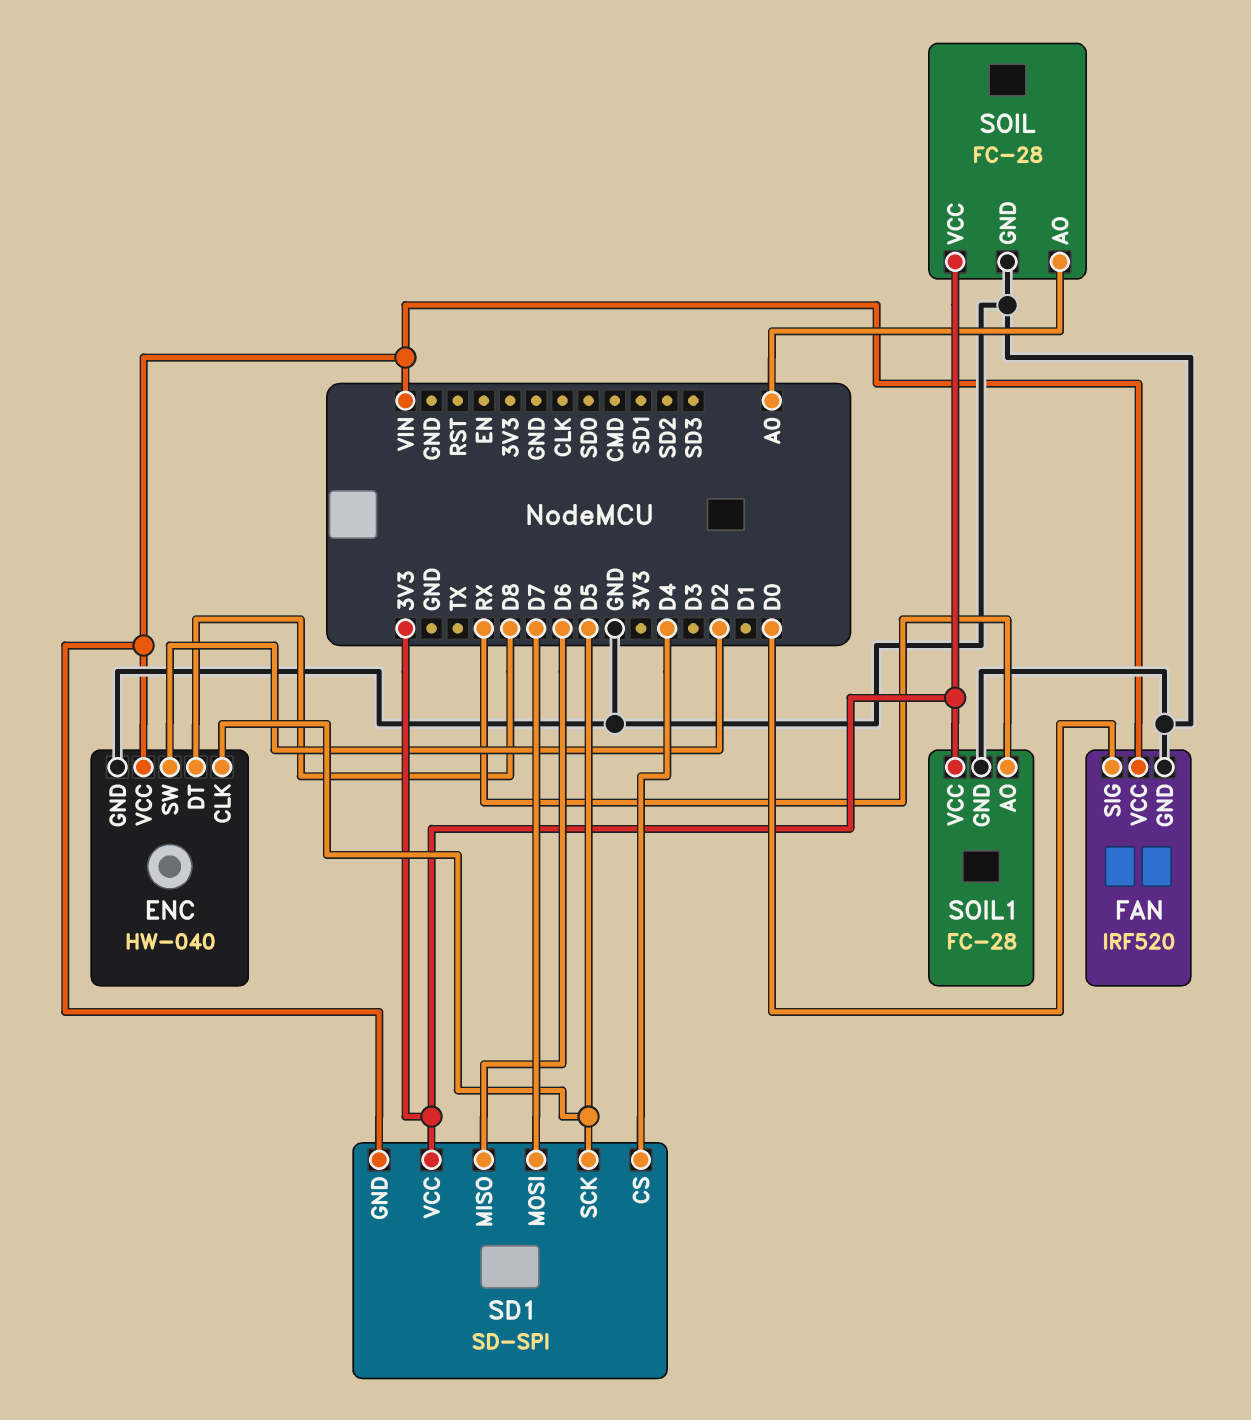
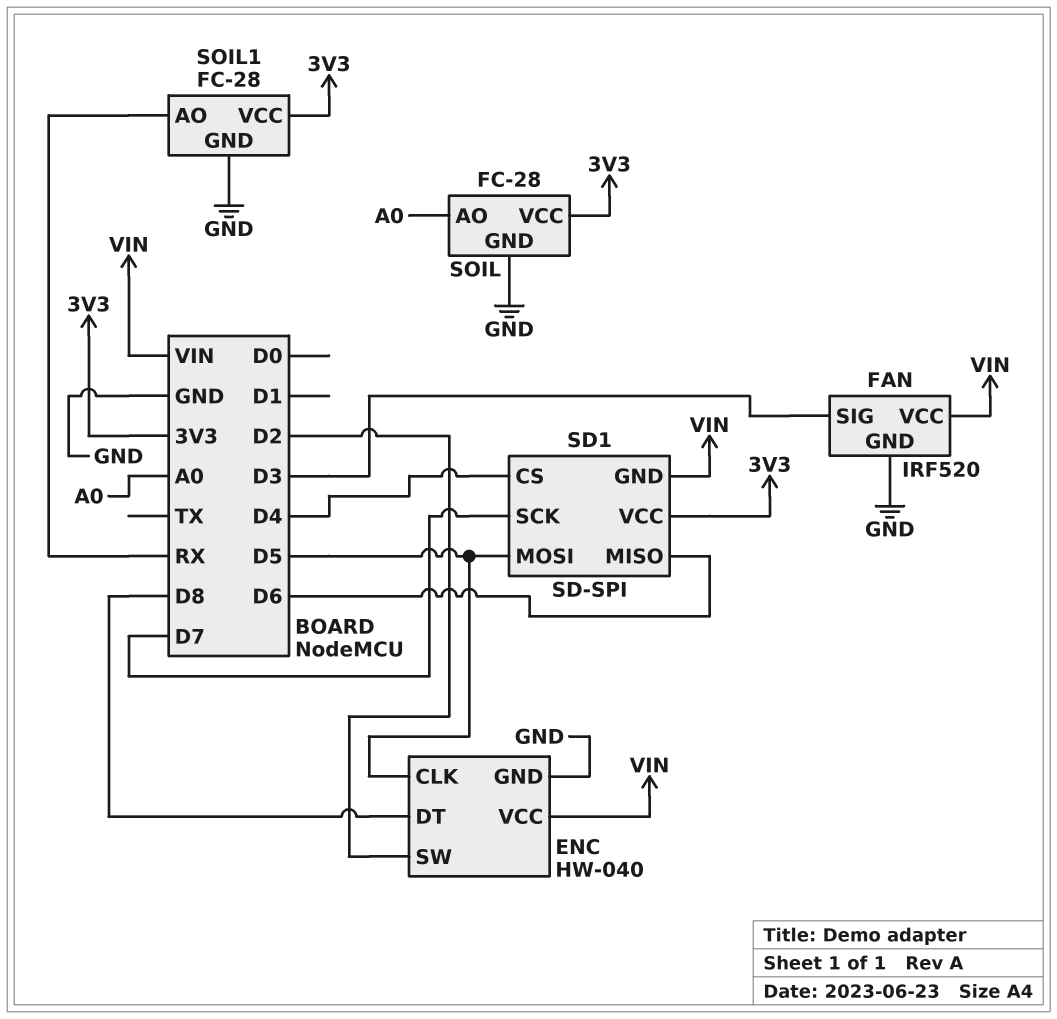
FAN pin SIG: D0 -> D3
SD1 pin MOSI: D7 -> D5
SD1 pin SCK: D5 -> D7

